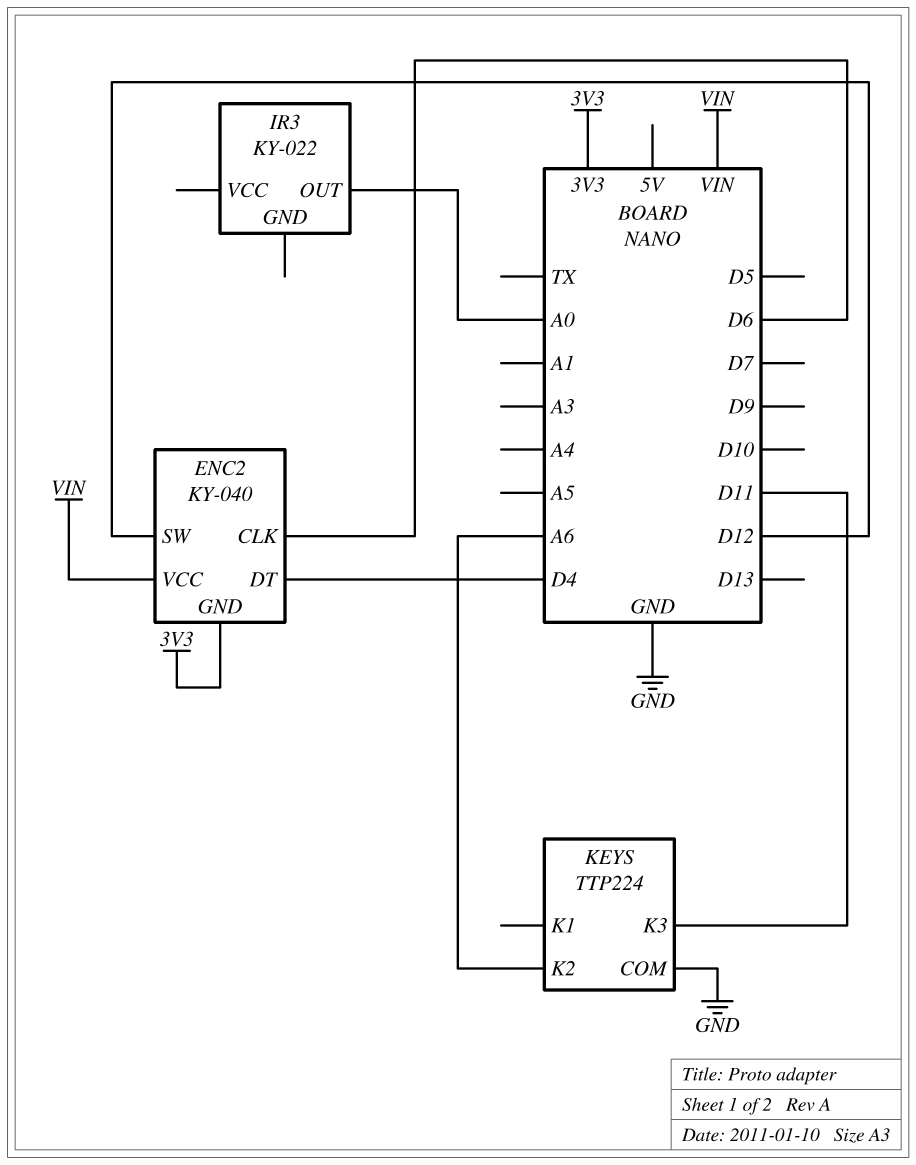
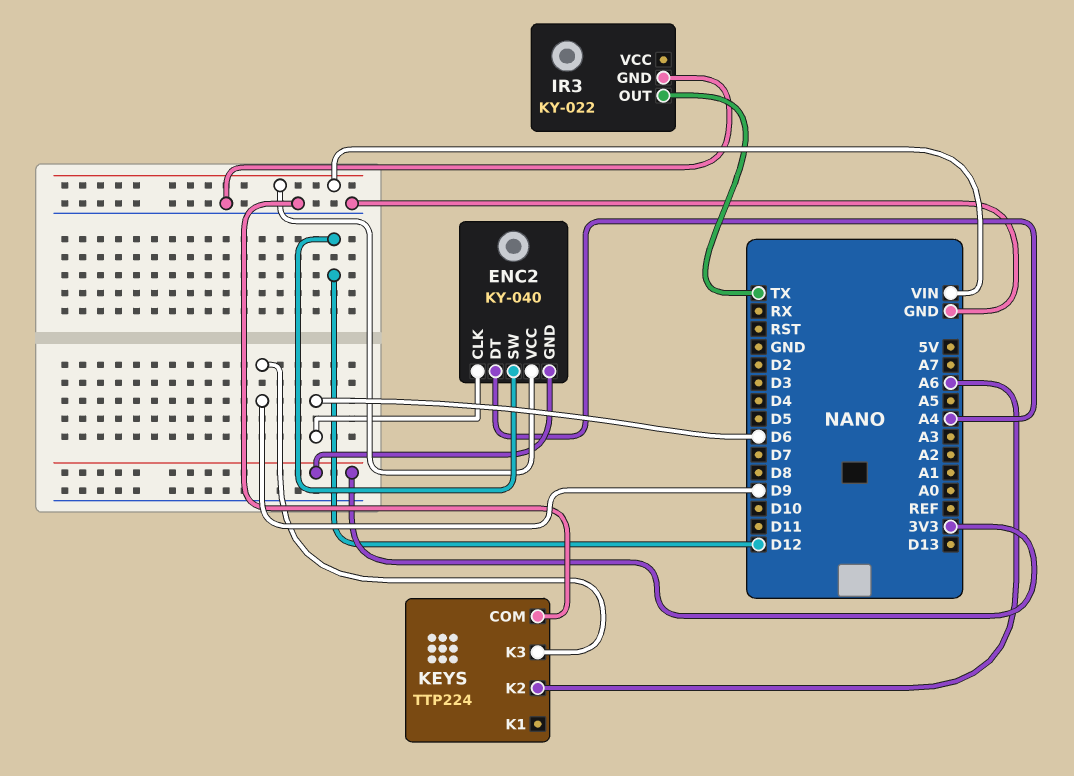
ENC2 pin DT: D4 -> A4
IR3 pin GND: none -> GND
IR3 pin OUT: A0 -> TX
KEYS pin K3: D11 -> D9

